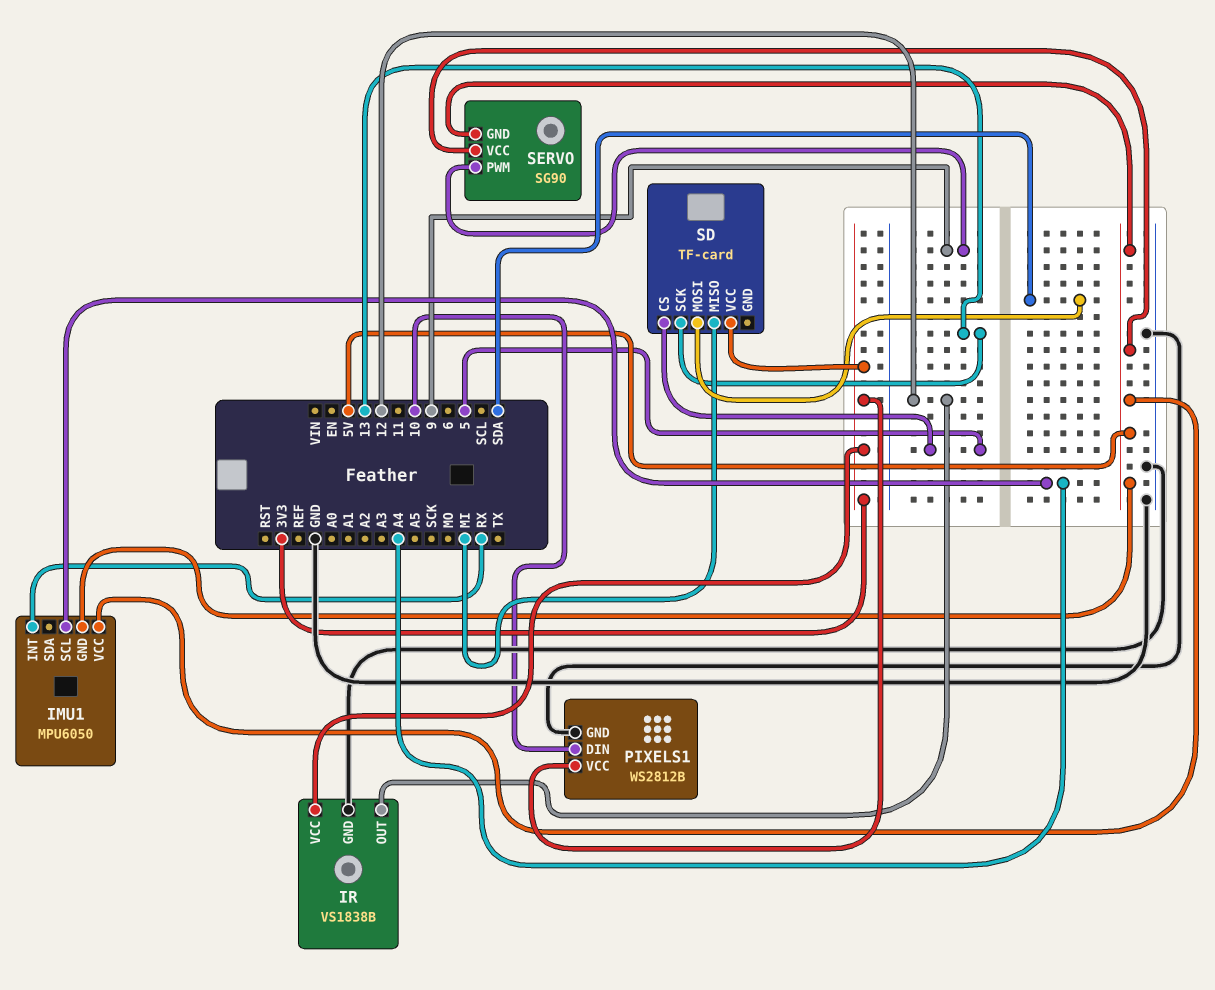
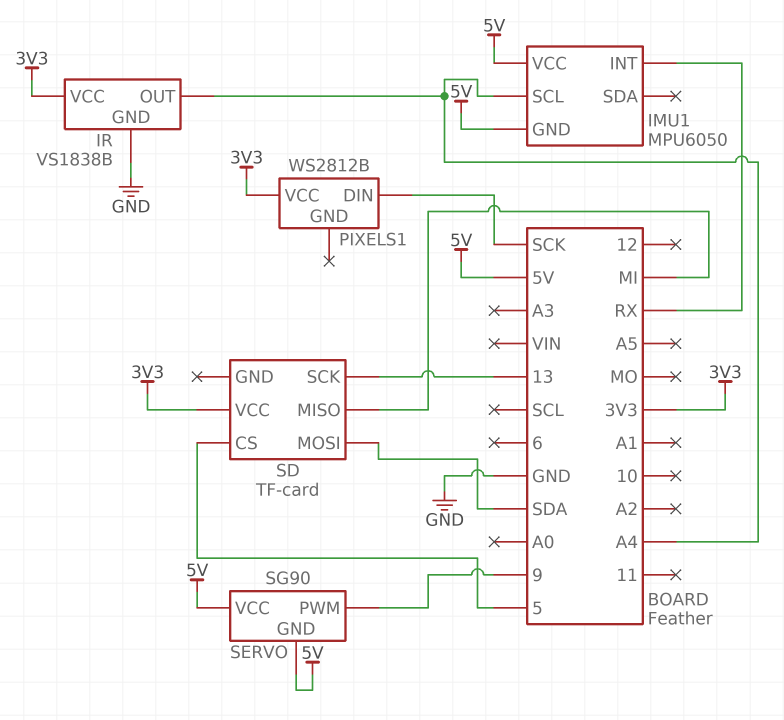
IR pin OUT: 12 -> A4
PIXELS1 pin DIN: 10 -> SCK
PIXELS1 pin GND: GND -> none

